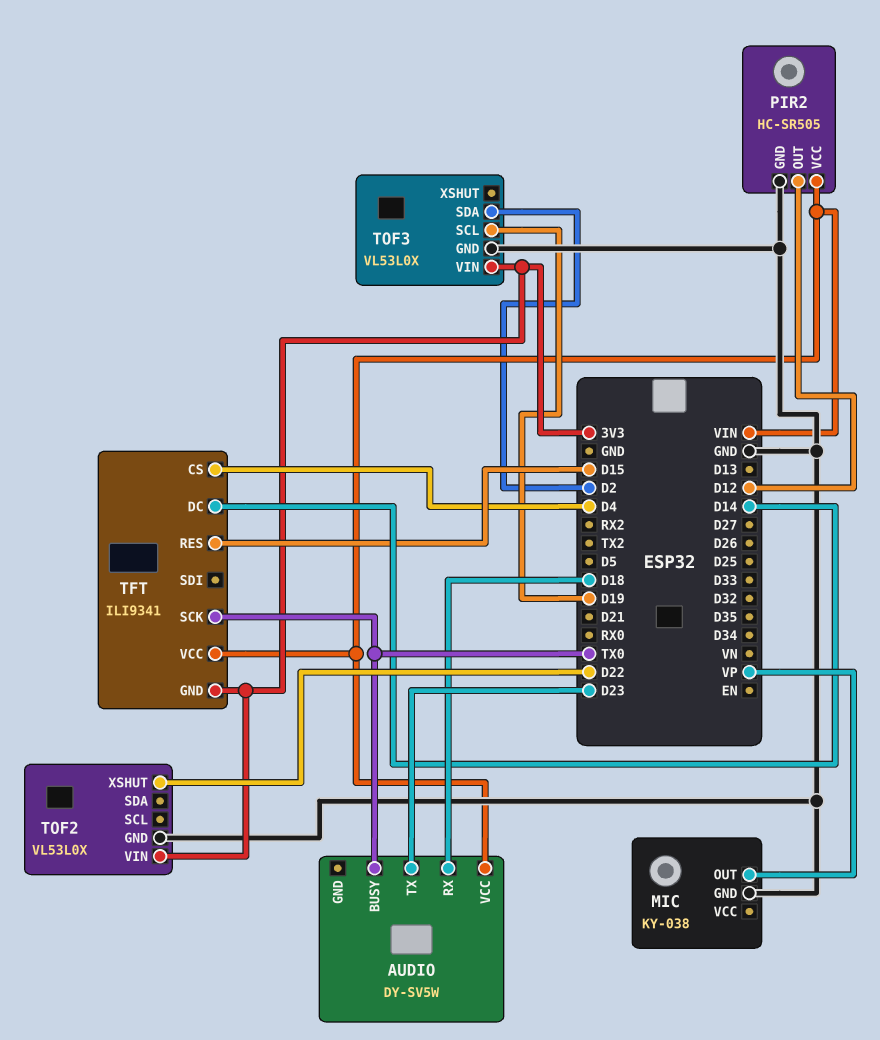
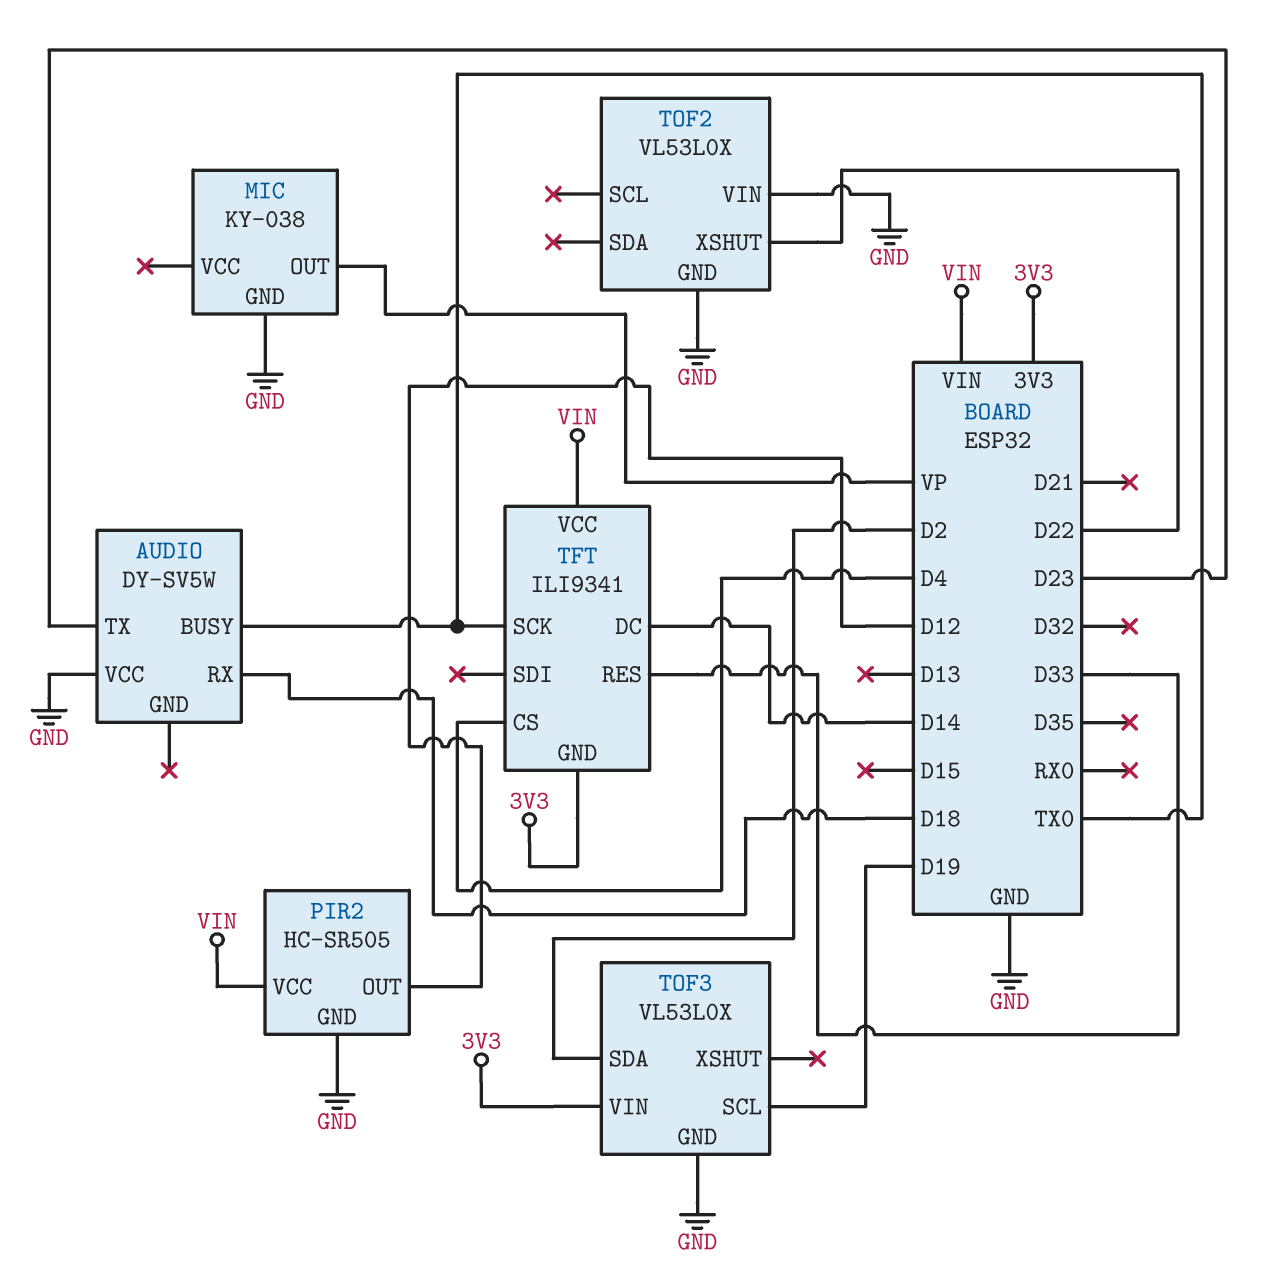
AUDIO pin VCC: VIN -> GND
TFT pin RES: D15 -> D33
TOF2 pin VIN: 3V3 -> GND

